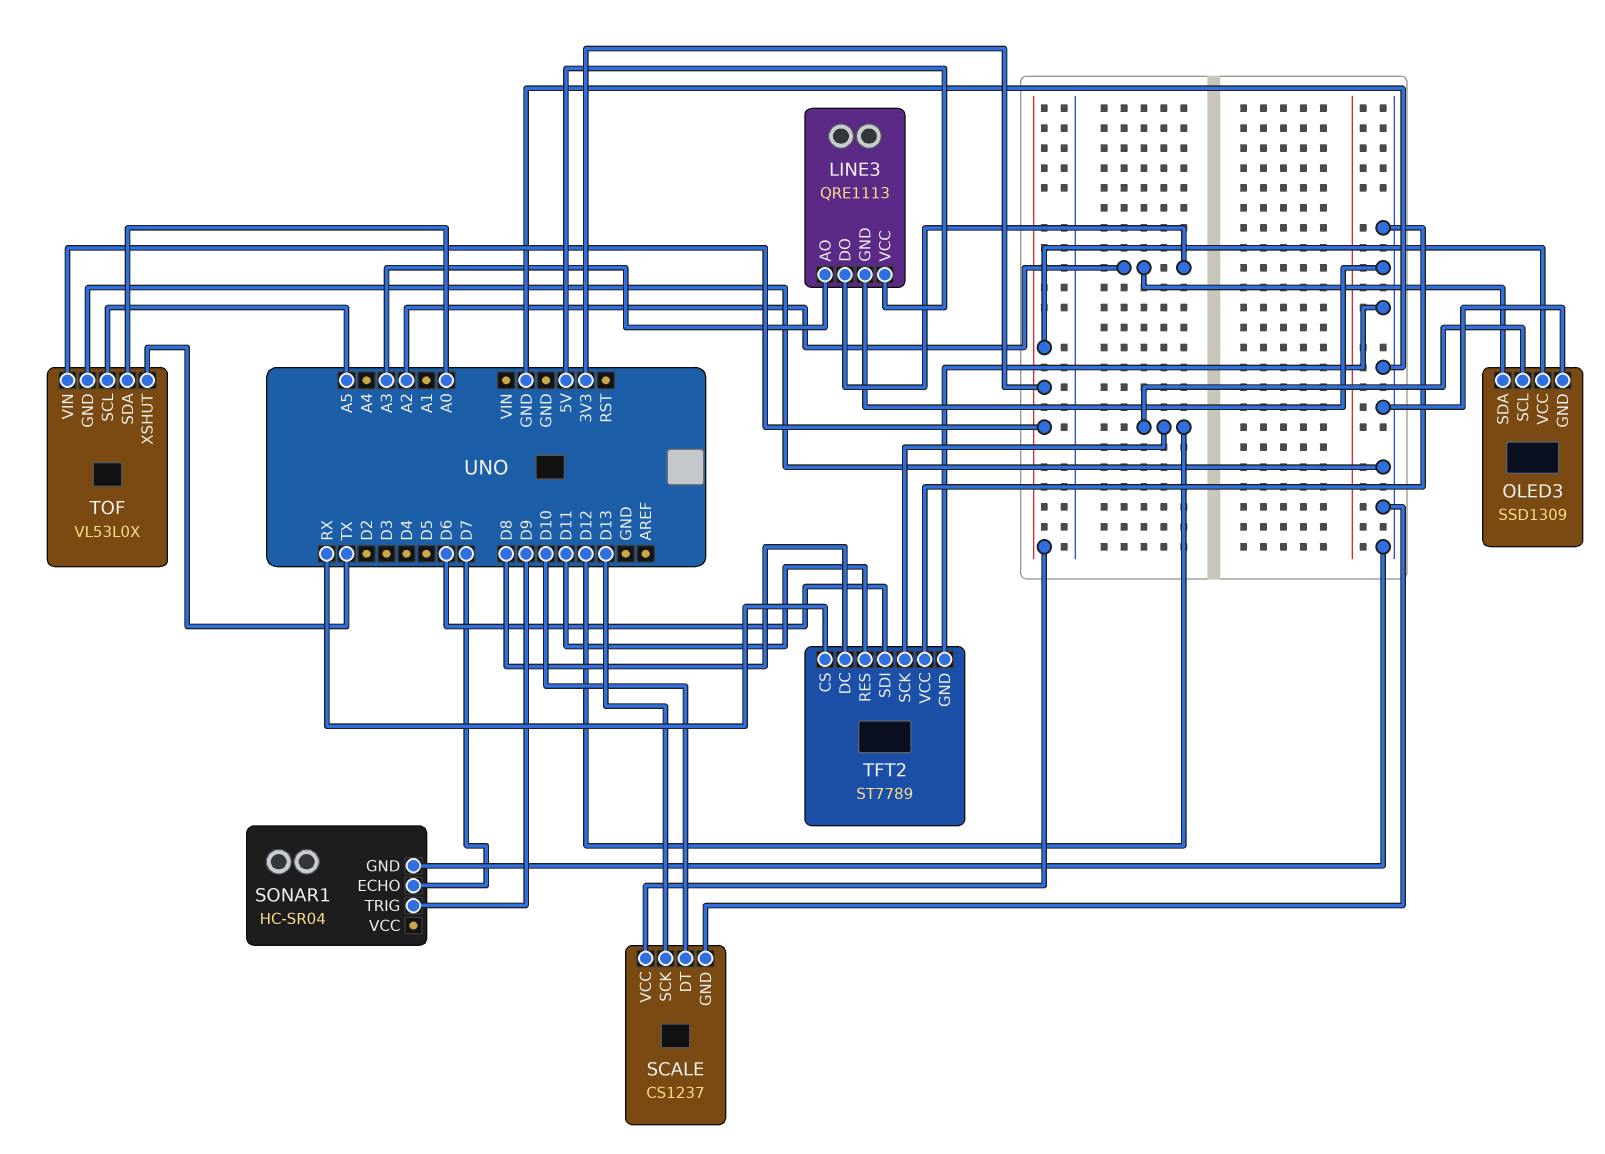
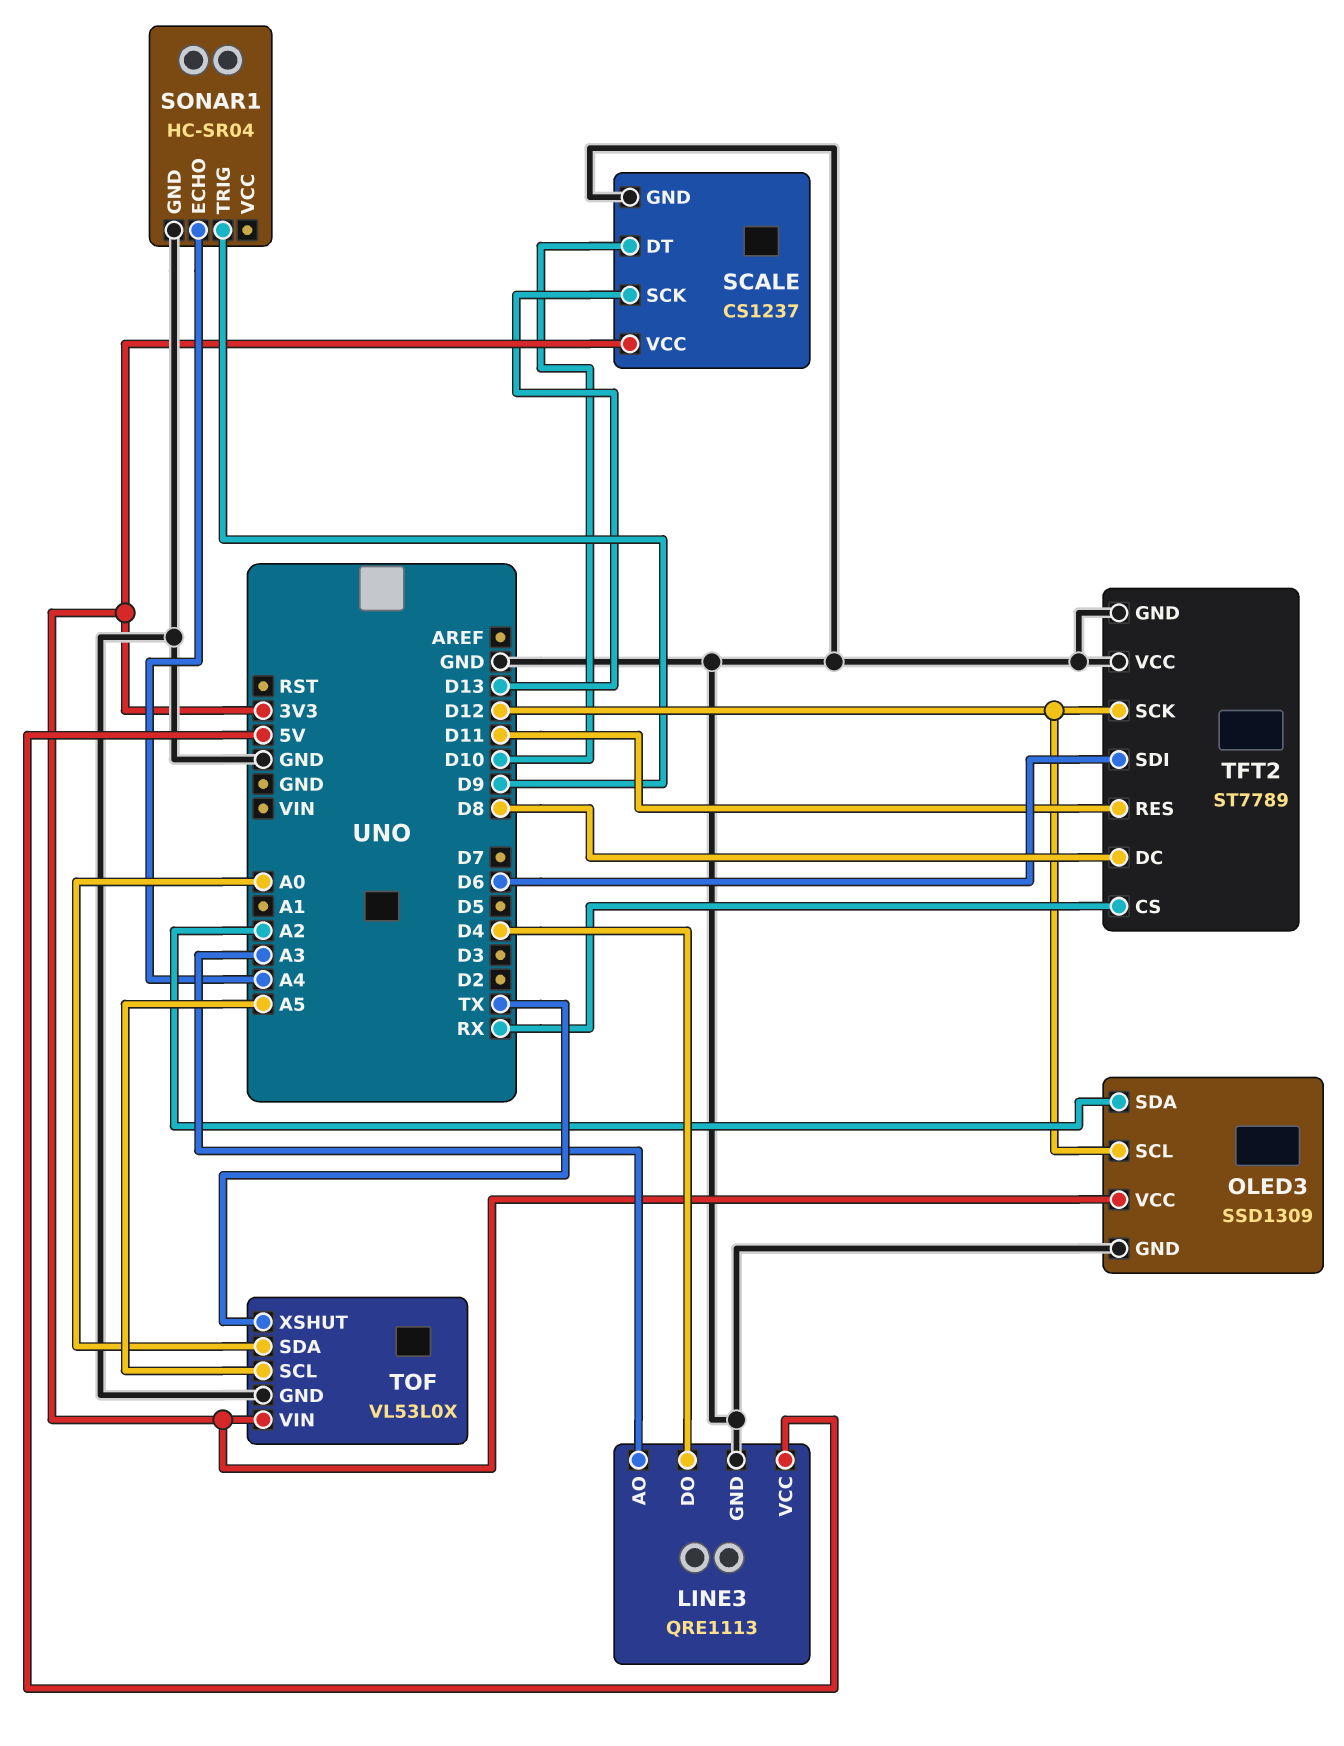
LINE3 pin DO: A2 -> D4
SONAR1 pin ECHO: D7 -> A4

